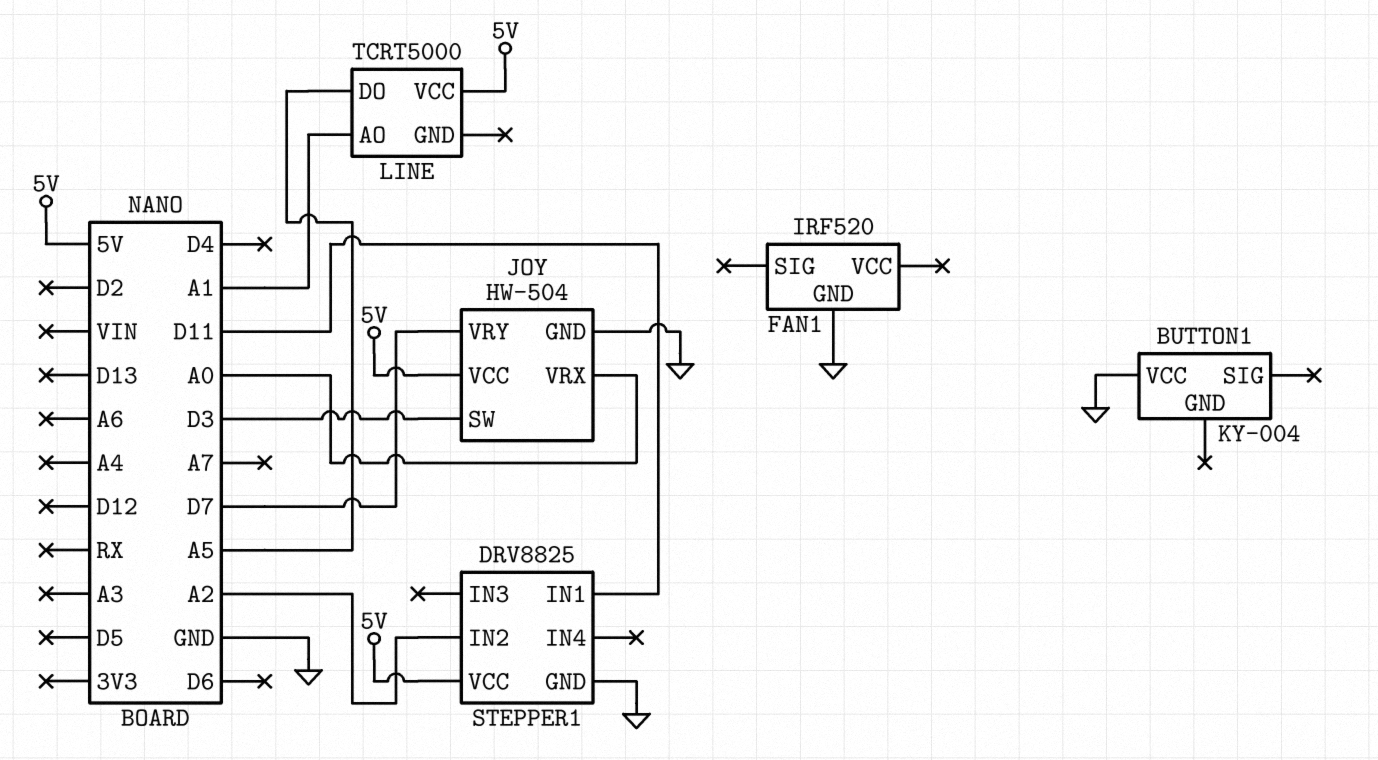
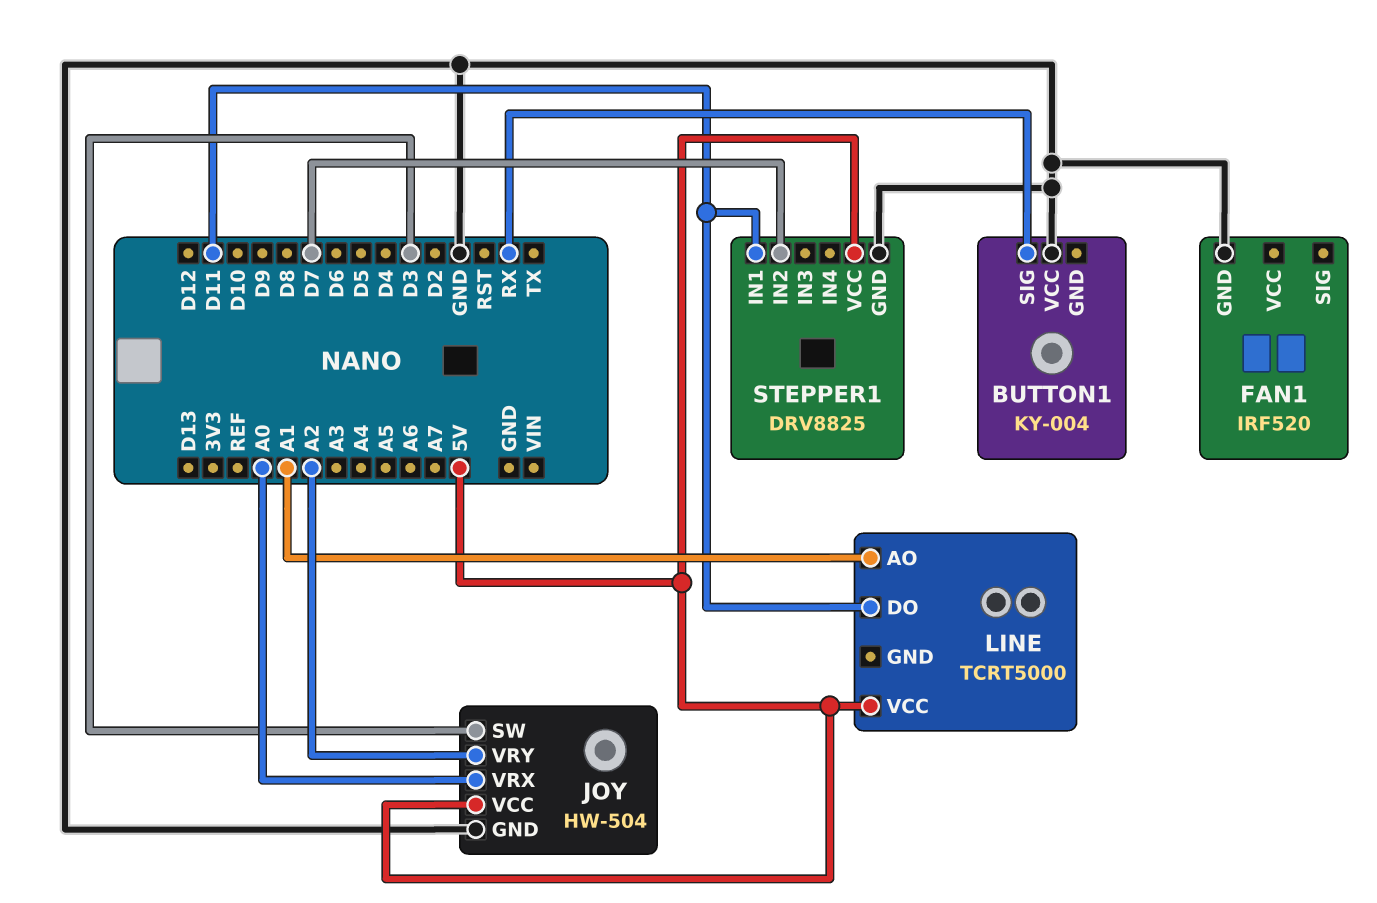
BUTTON1 pin SIG: none -> RX
JOY pin VRY: D7 -> A2
LINE pin DO: A5 -> D11
STEPPER1 pin IN2: A2 -> D7

